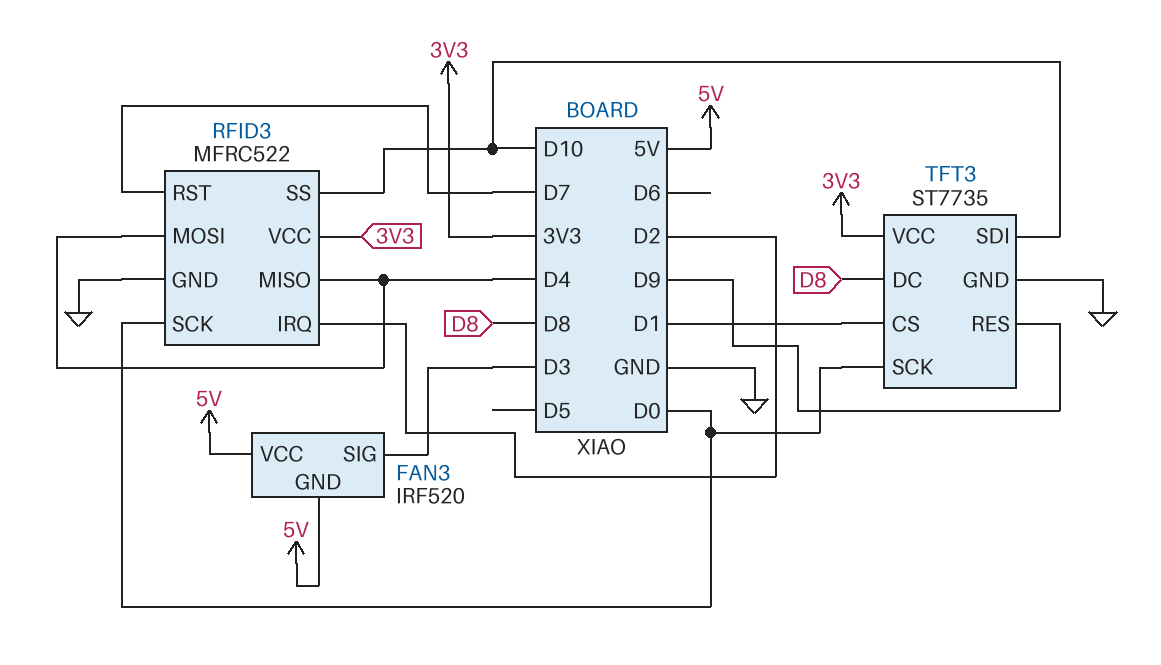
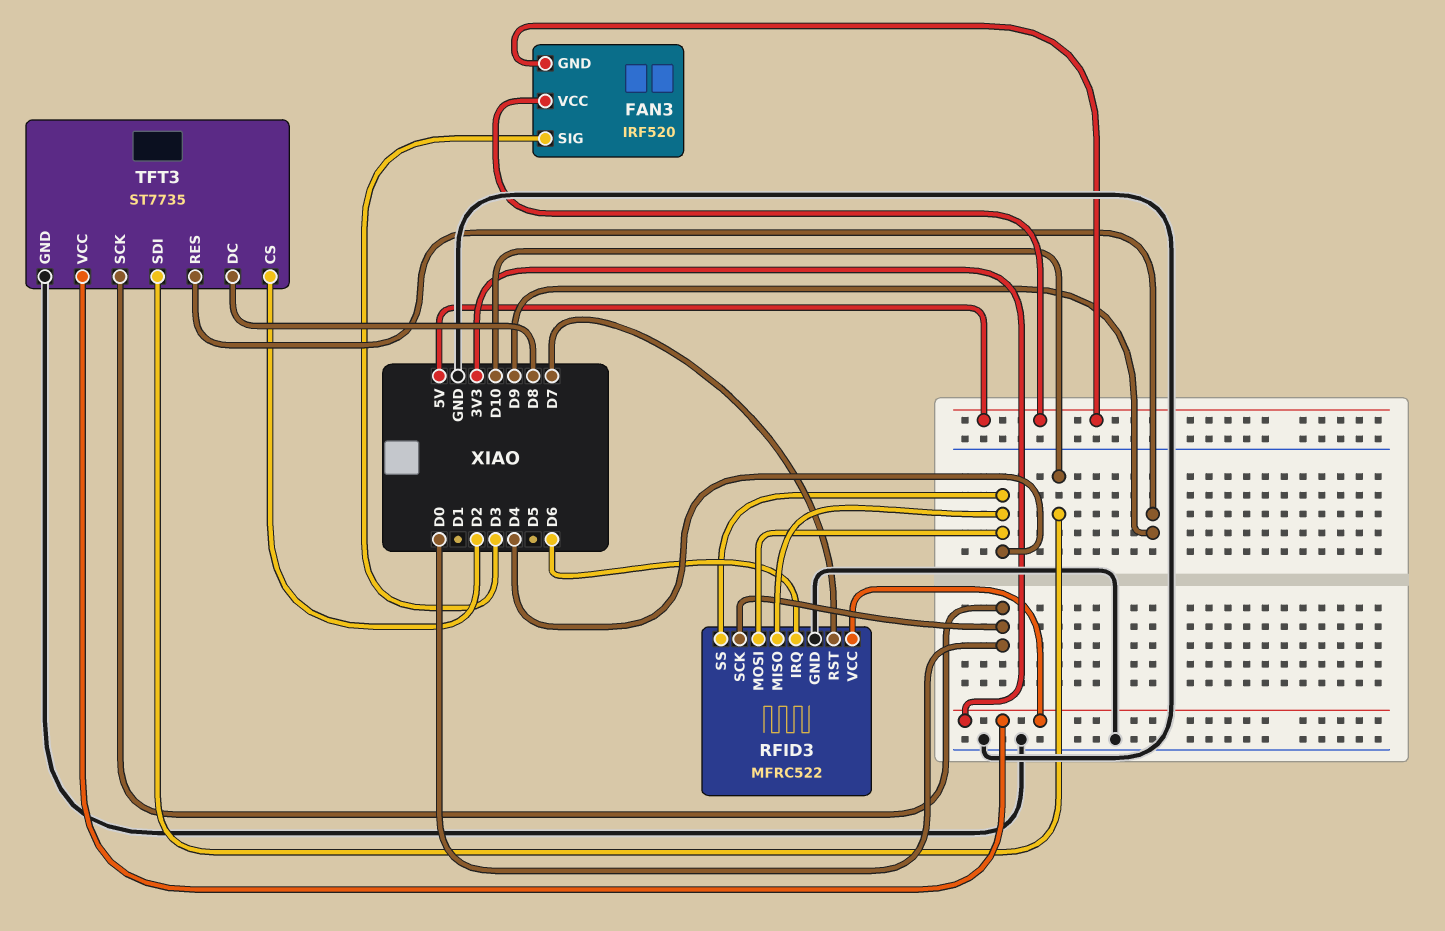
RFID3 pin IRQ: D2 -> D6
RFID3 pin SS: D10 -> D4
TFT3 pin CS: D1 -> D2

